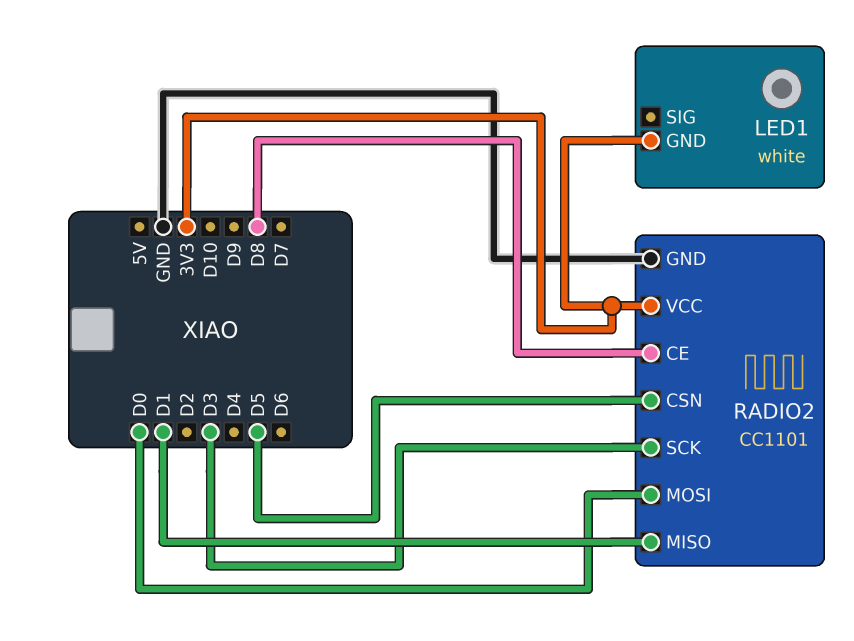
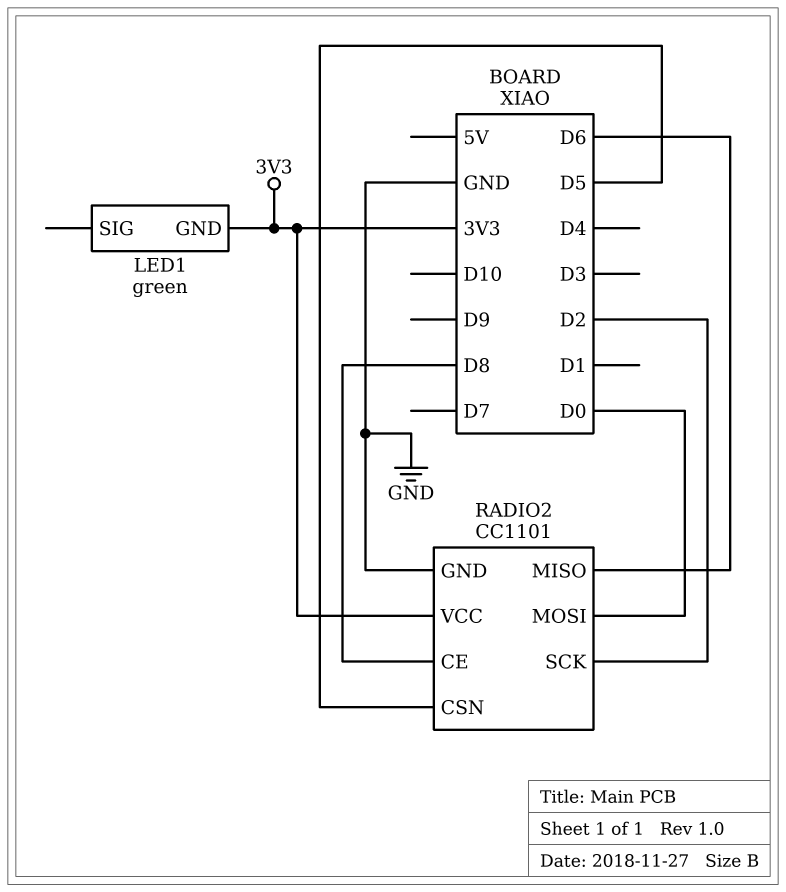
LED1: white -> green
RADIO2 pin MISO: D1 -> D6
RADIO2 pin SCK: D3 -> D2

